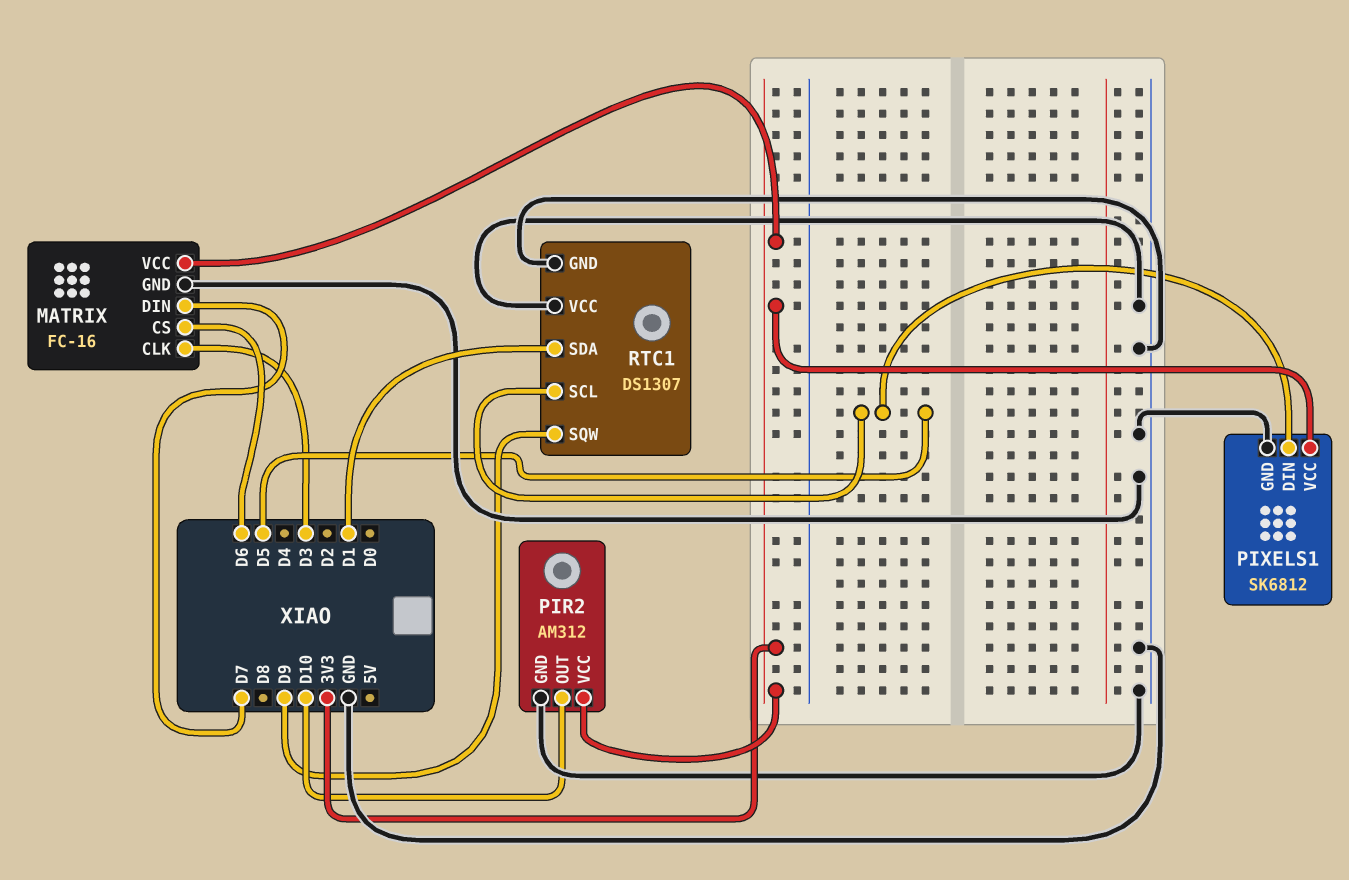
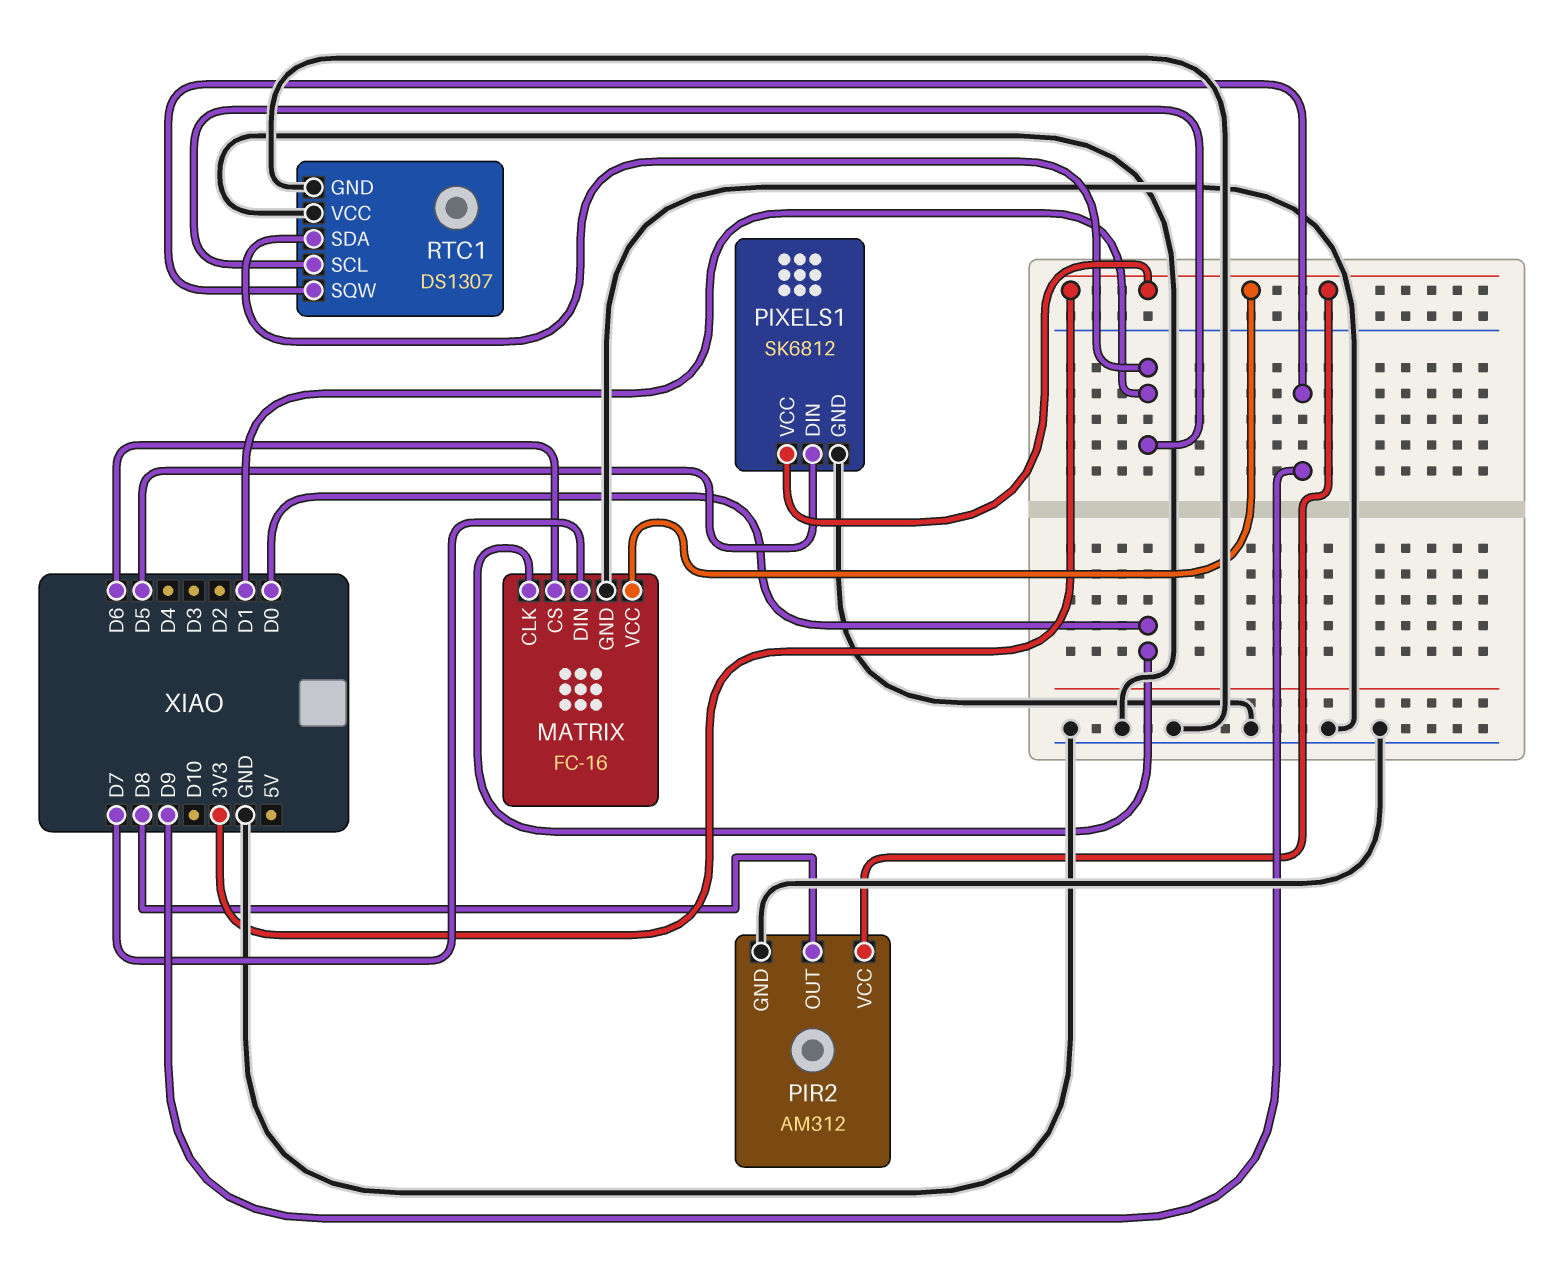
MATRIX pin CLK: D3 -> D0
PIR2 pin OUT: D10 -> D8
RTC1 pin SCL: D5 -> D1

